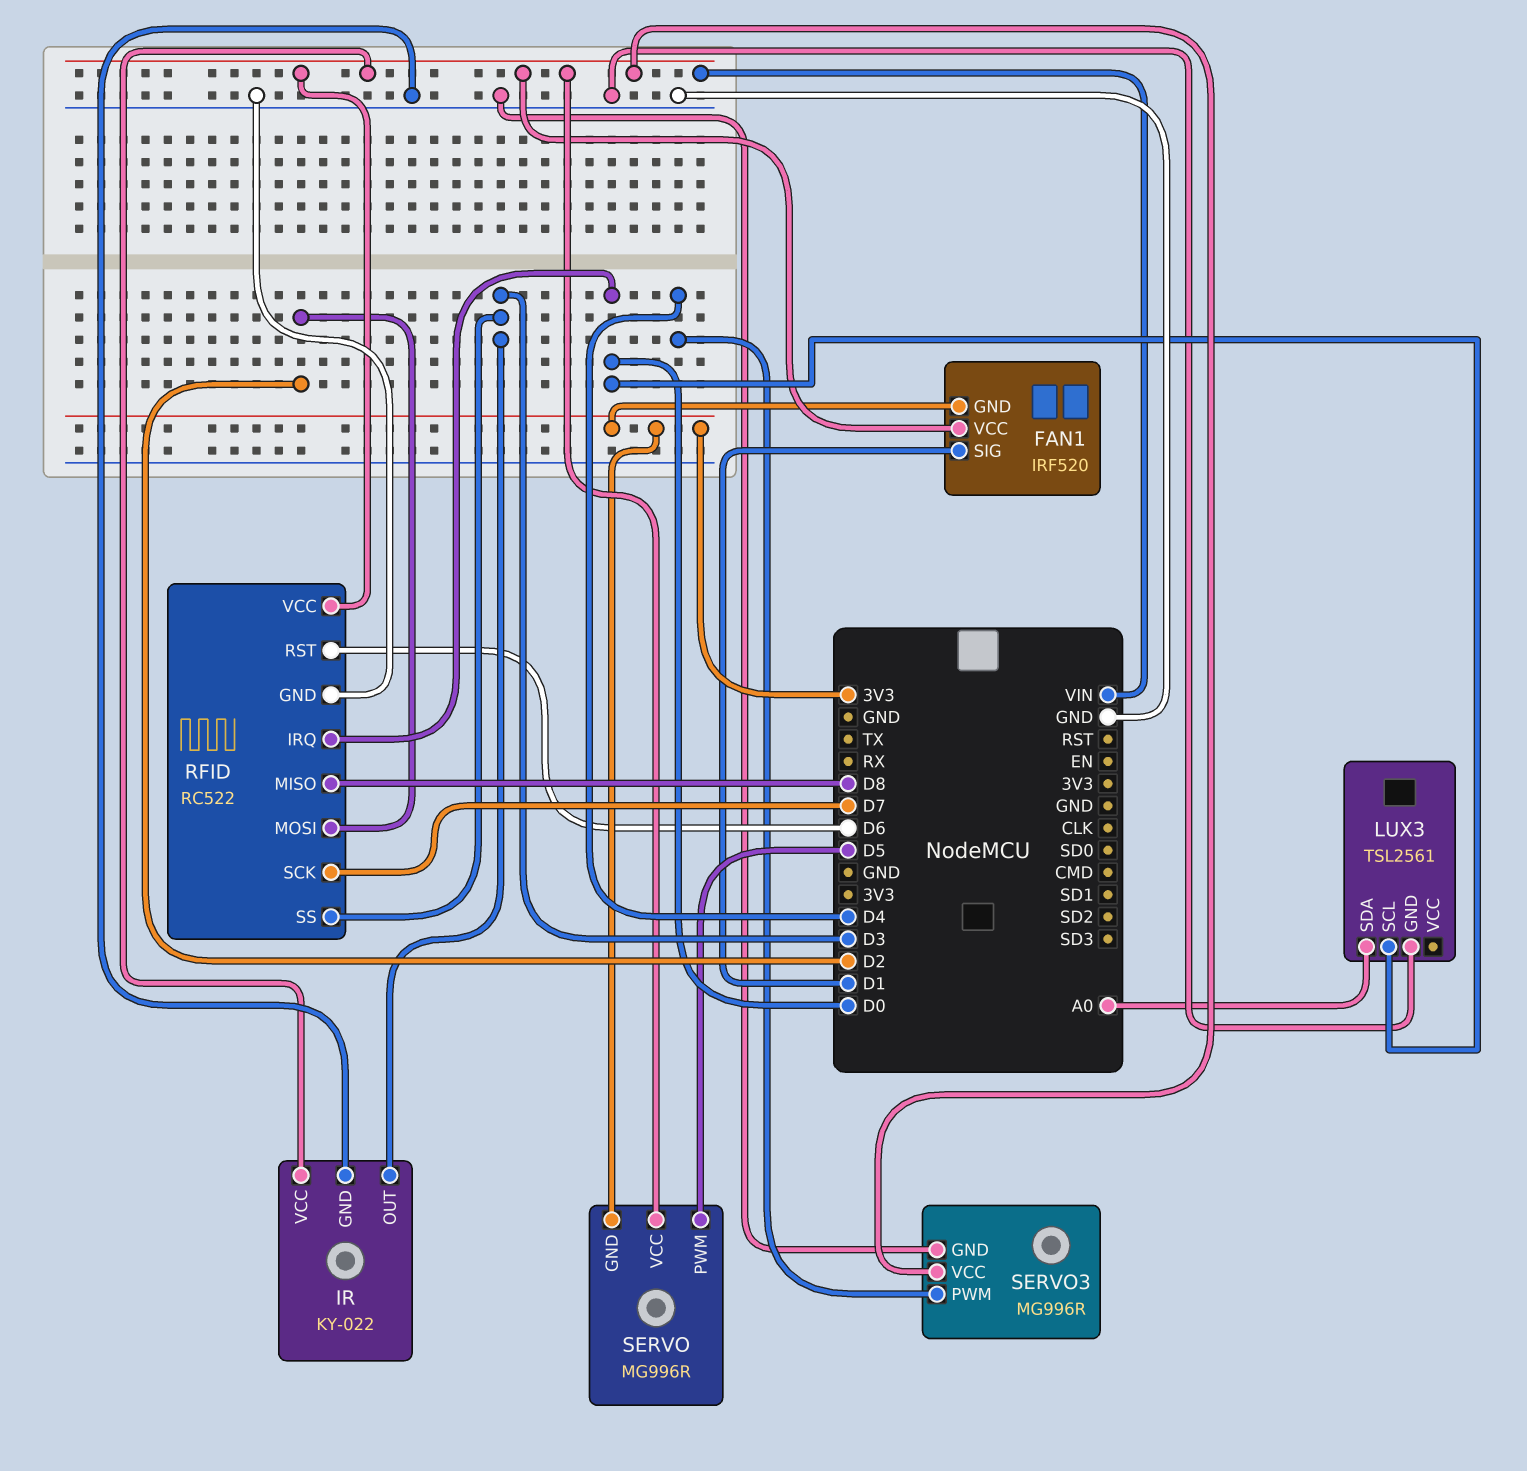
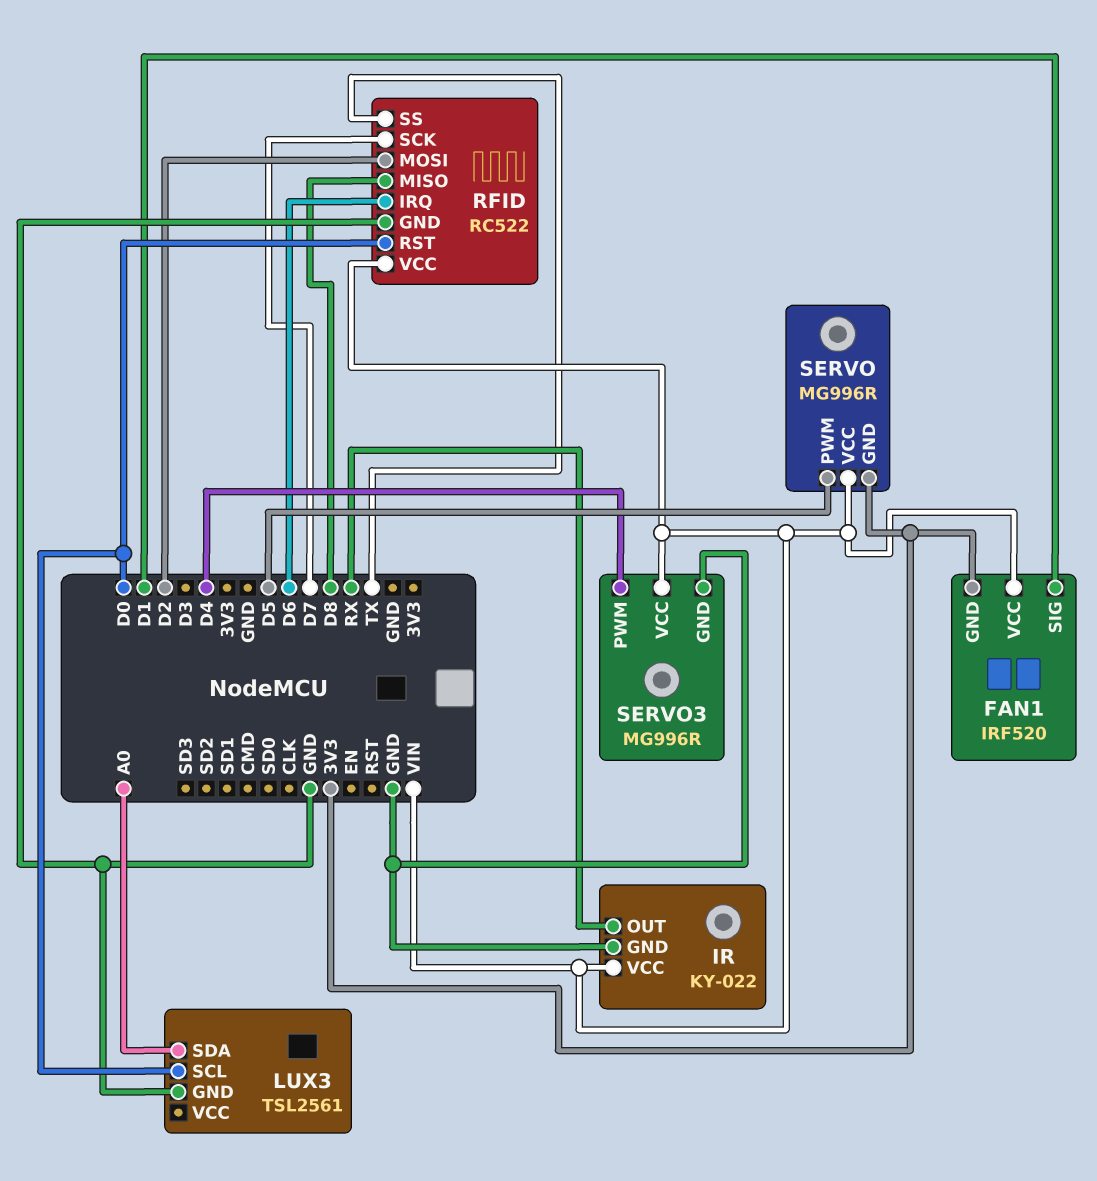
IR pin OUT: D3 -> RX
RFID pin IRQ: D0 -> D6
RFID pin RST: D6 -> D0
RFID pin SS: D3 -> TX

